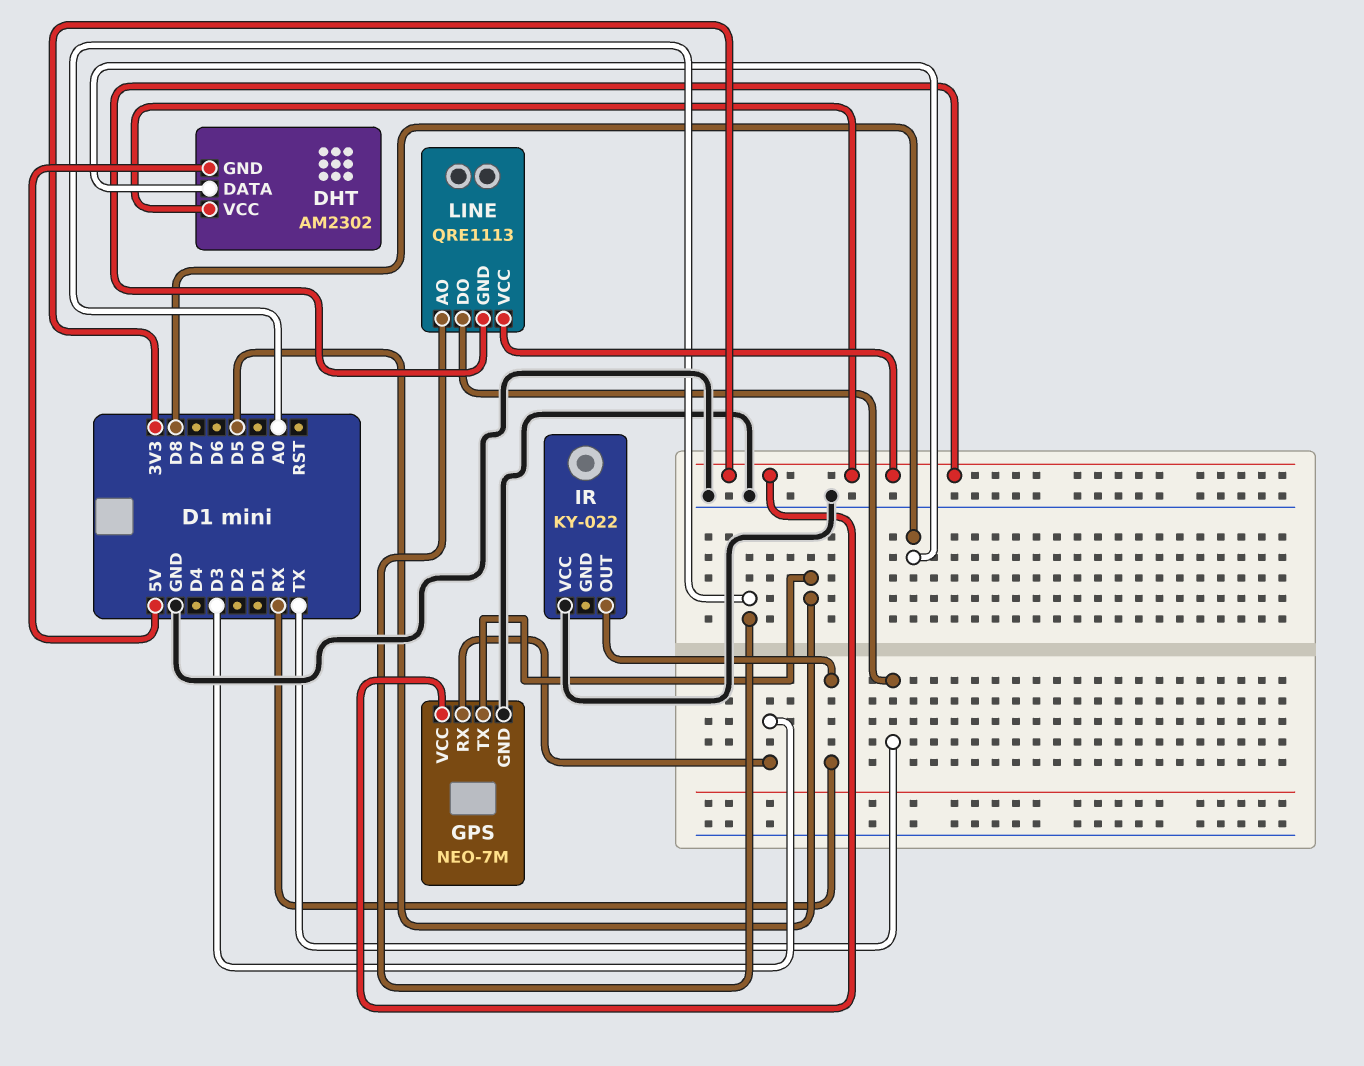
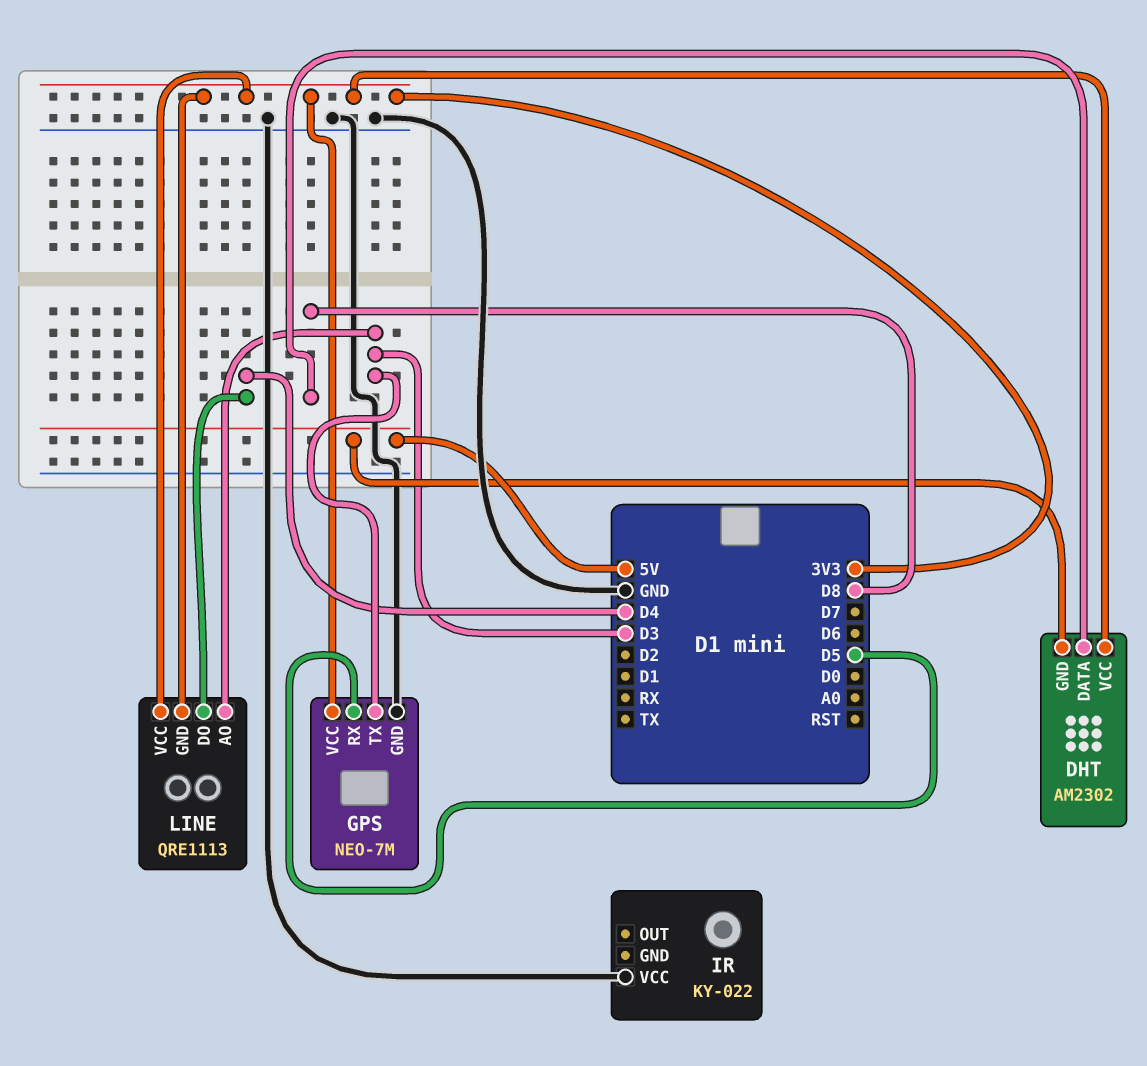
GPS pin RX: D3 -> D5
GPS pin TX: D5 -> D3
IR pin OUT: RX -> none
LINE pin AO: A0 -> D3
LINE pin DO: TX -> D4

